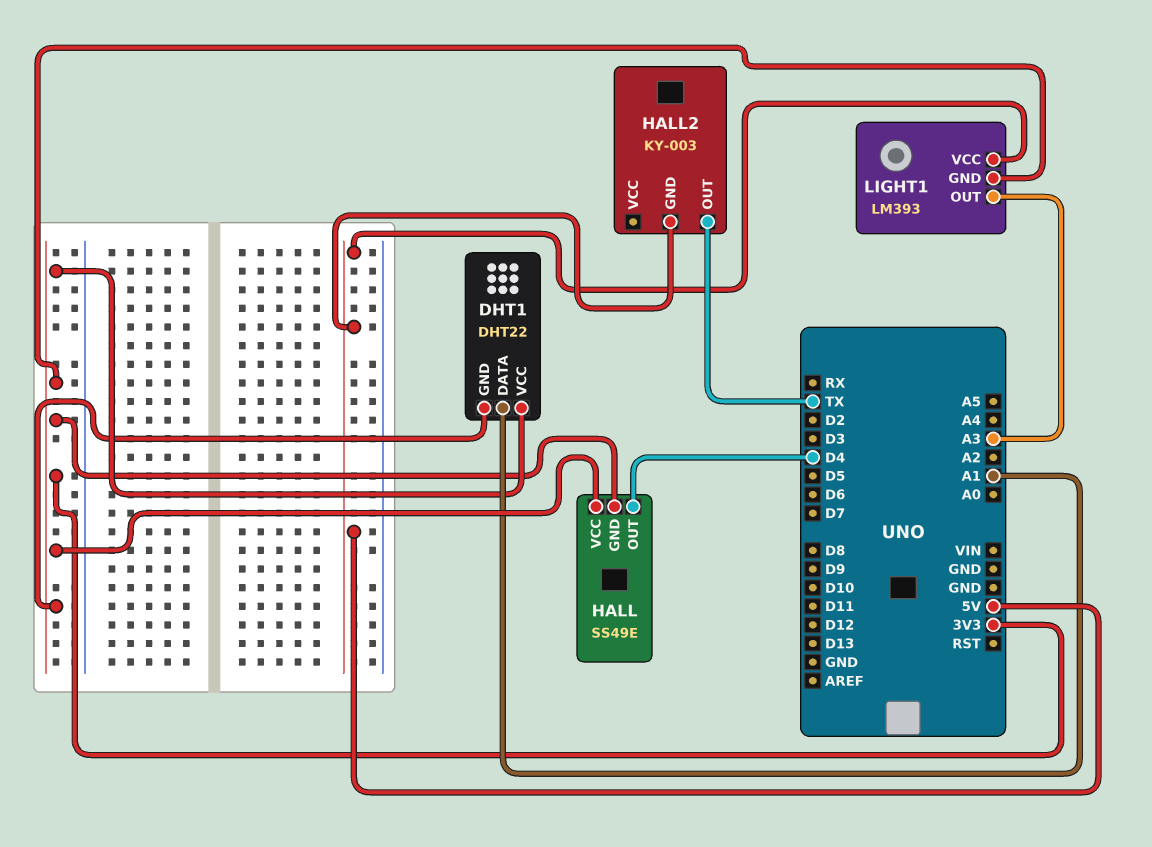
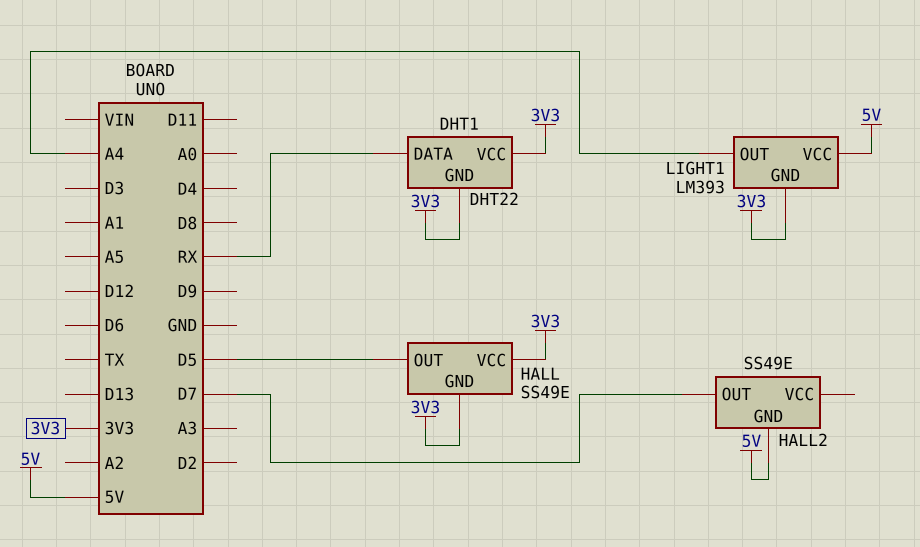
DHT1 pin DATA: A1 -> RX
HALL pin OUT: D4 -> D5
HALL2: KY-003 -> SS49E
HALL2 pin OUT: TX -> D7
LIGHT1 pin OUT: A3 -> A4

